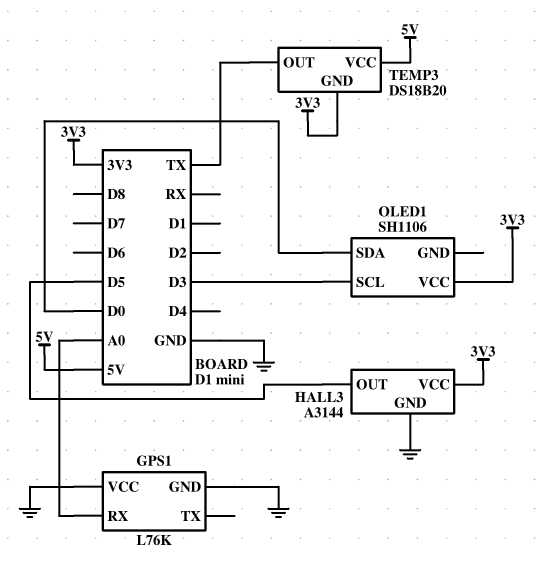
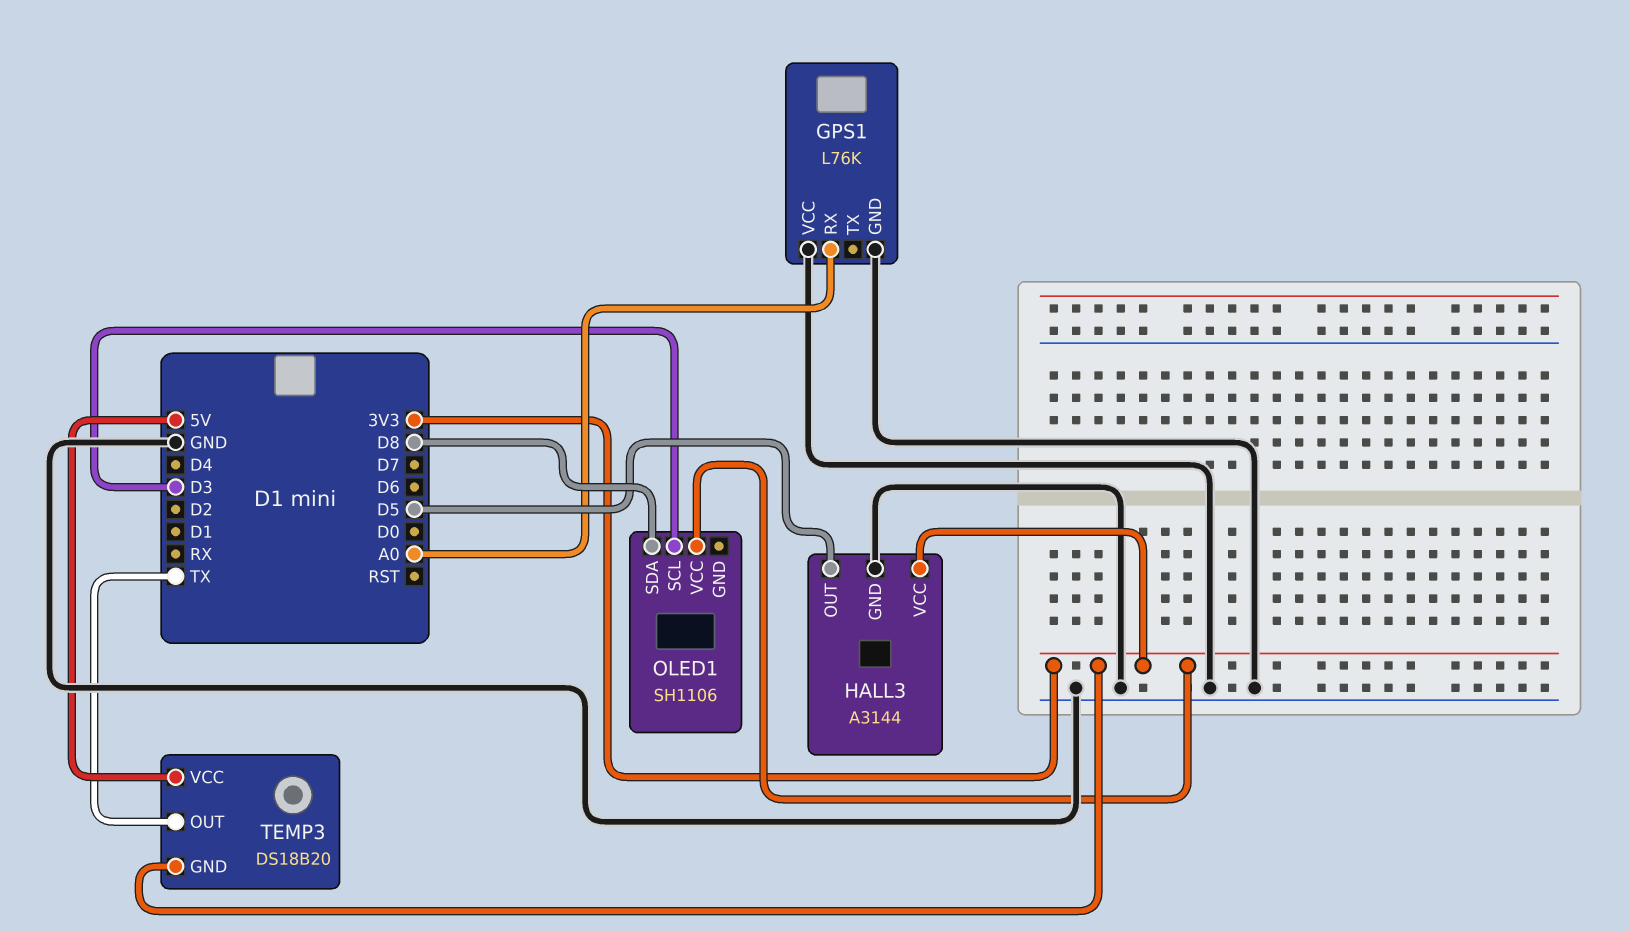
OLED1 pin SDA: D0 -> D8

